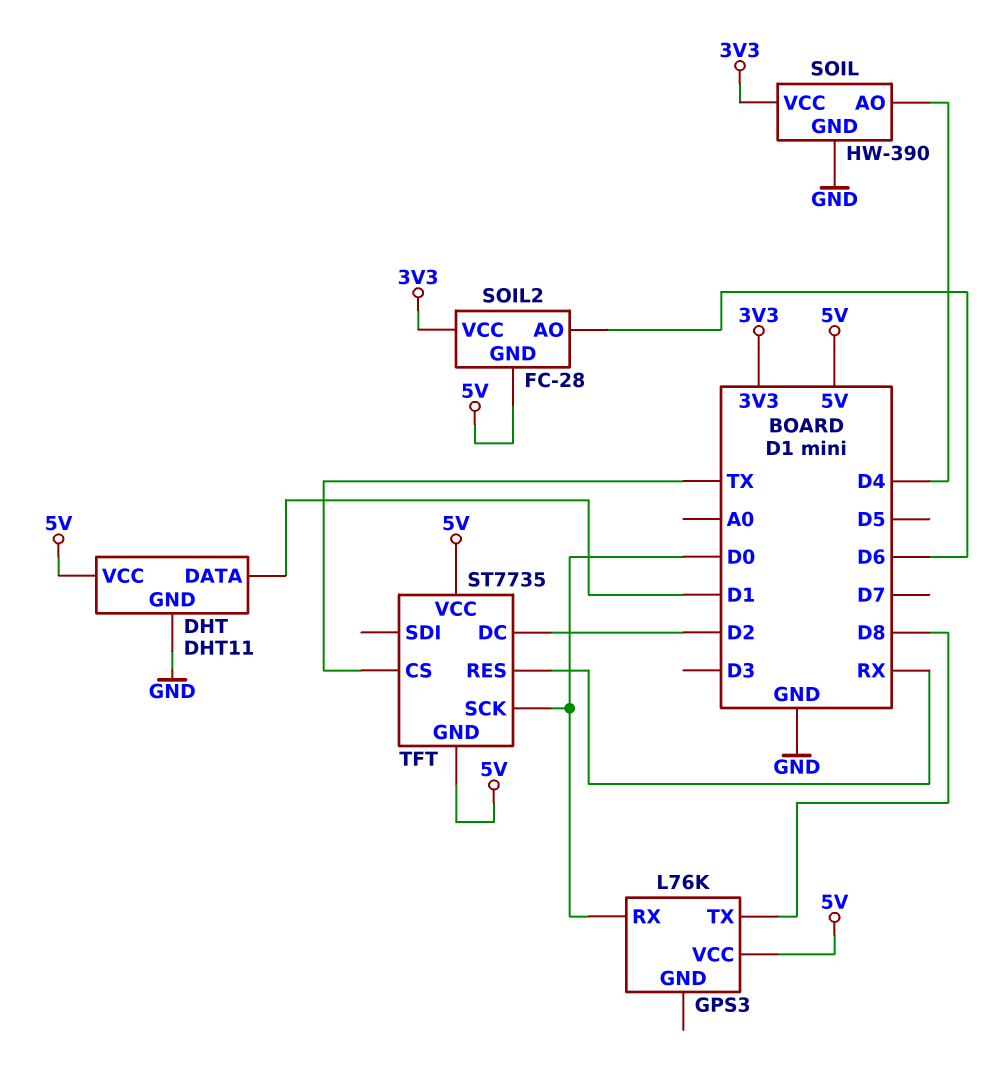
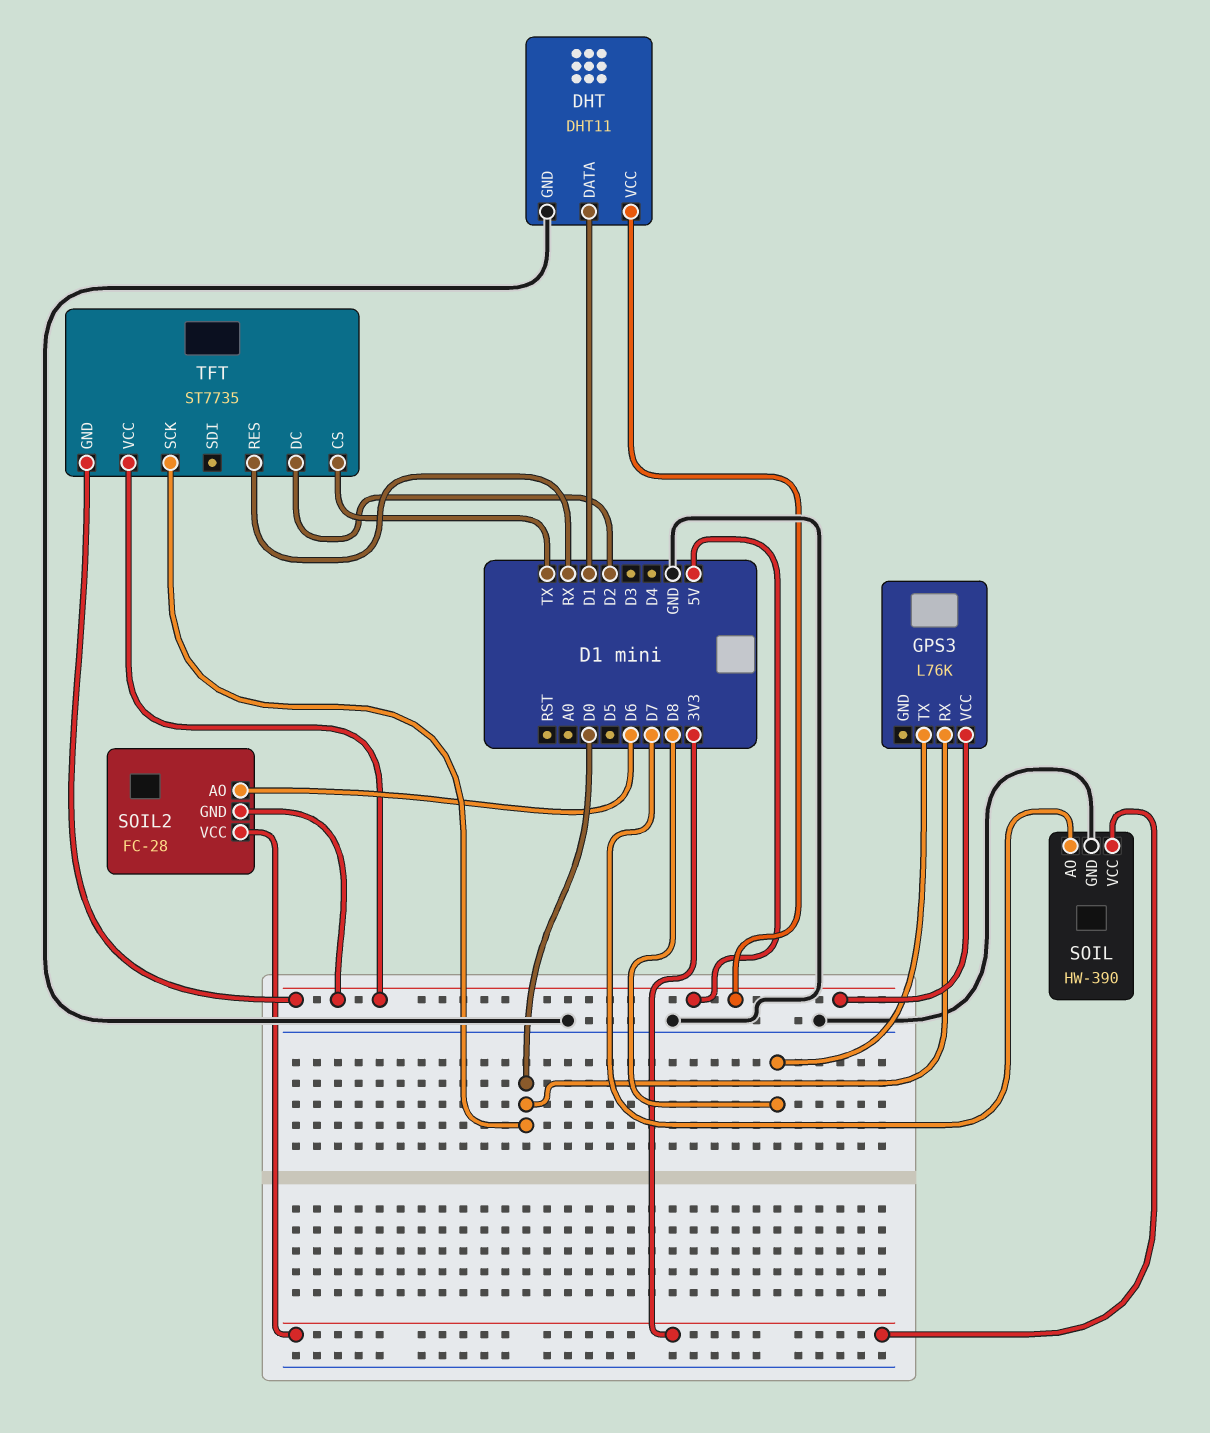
SOIL pin AO: D4 -> D7

